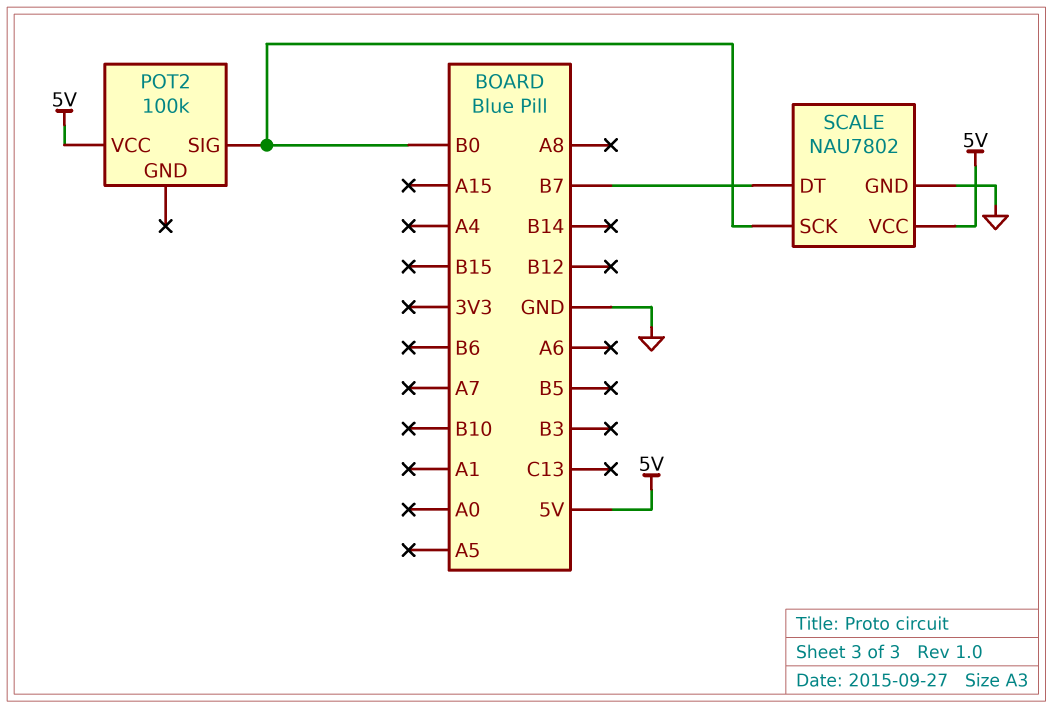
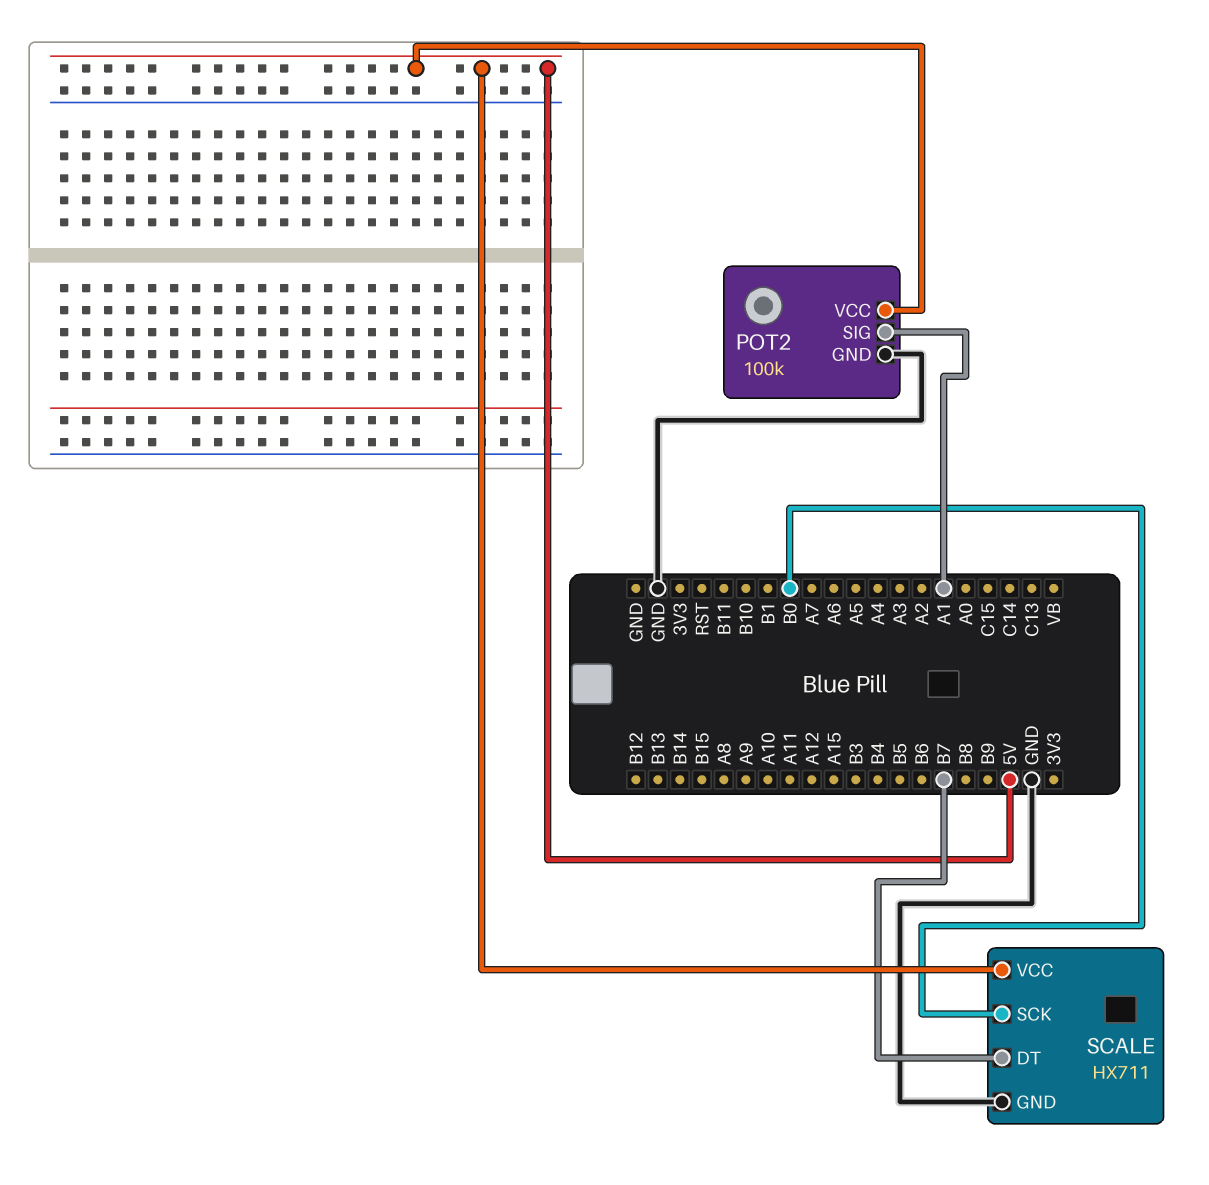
POT2 pin GND: none -> GND
POT2 pin SIG: B0 -> A1
SCALE: NAU7802 -> HX711

